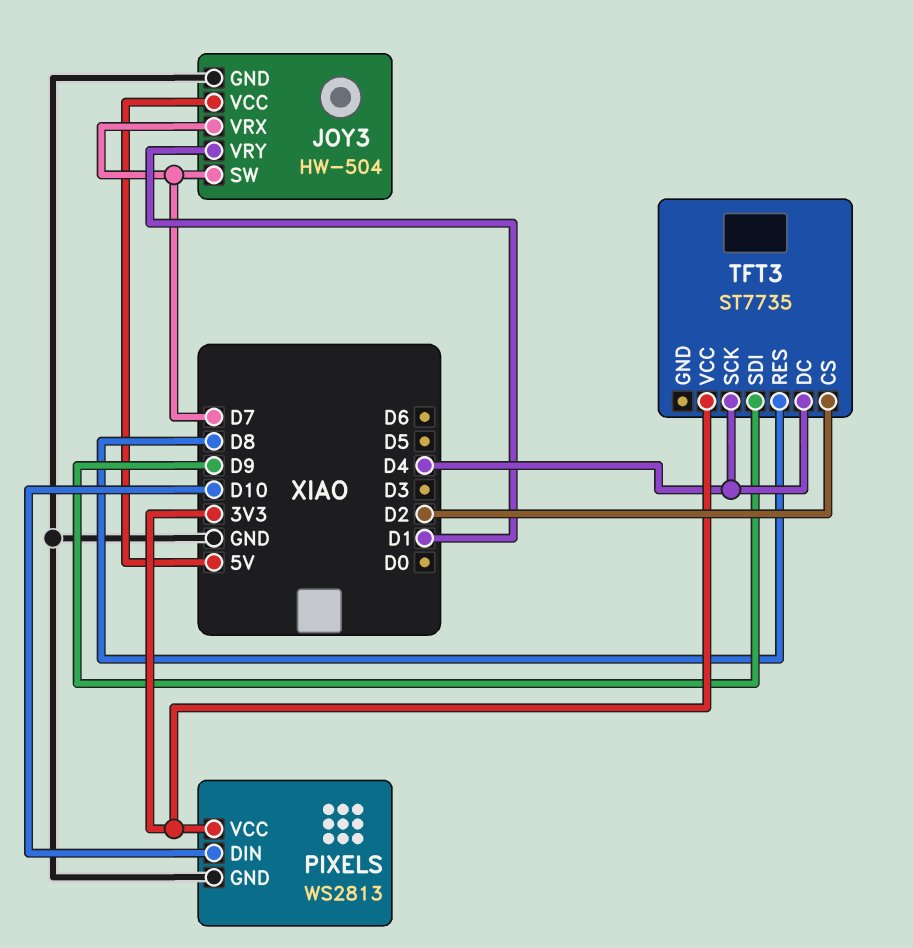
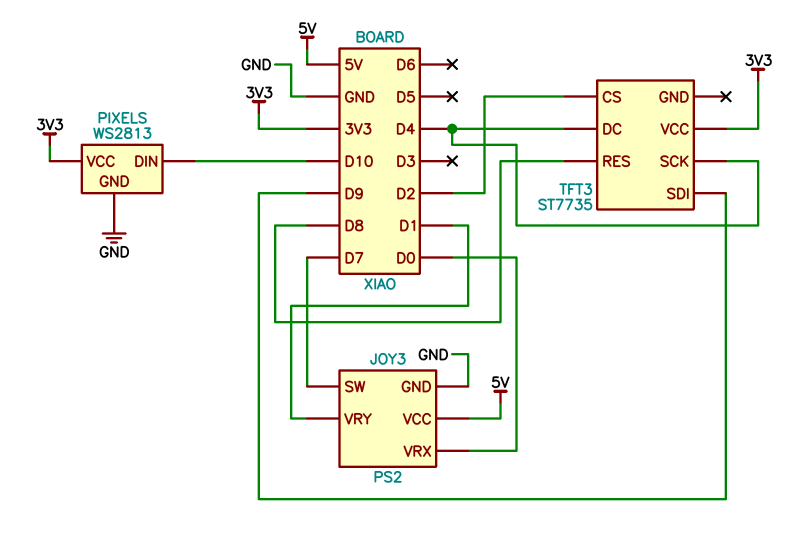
JOY3: HW-504 -> PS2
JOY3 pin VRX: D7 -> D0

